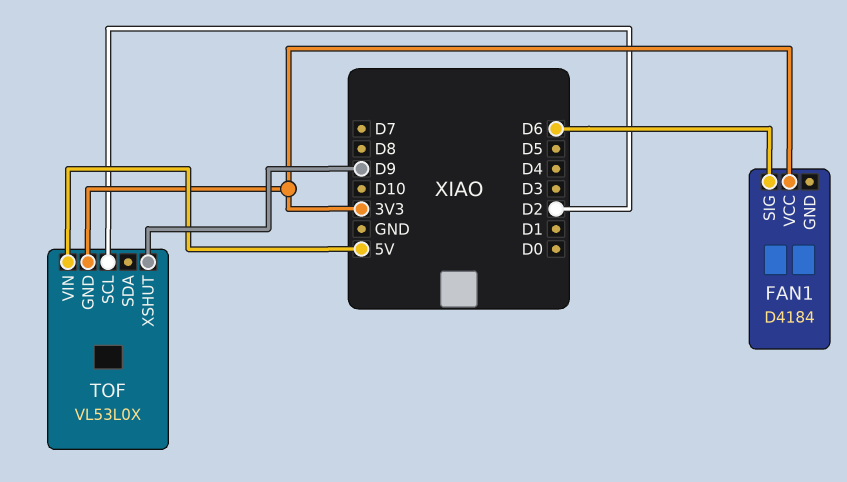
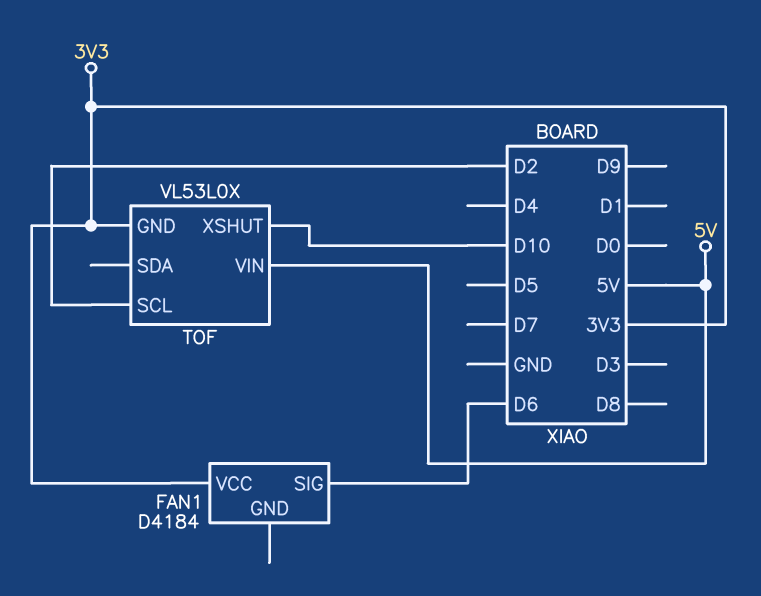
TOF pin XSHUT: D9 -> D10

